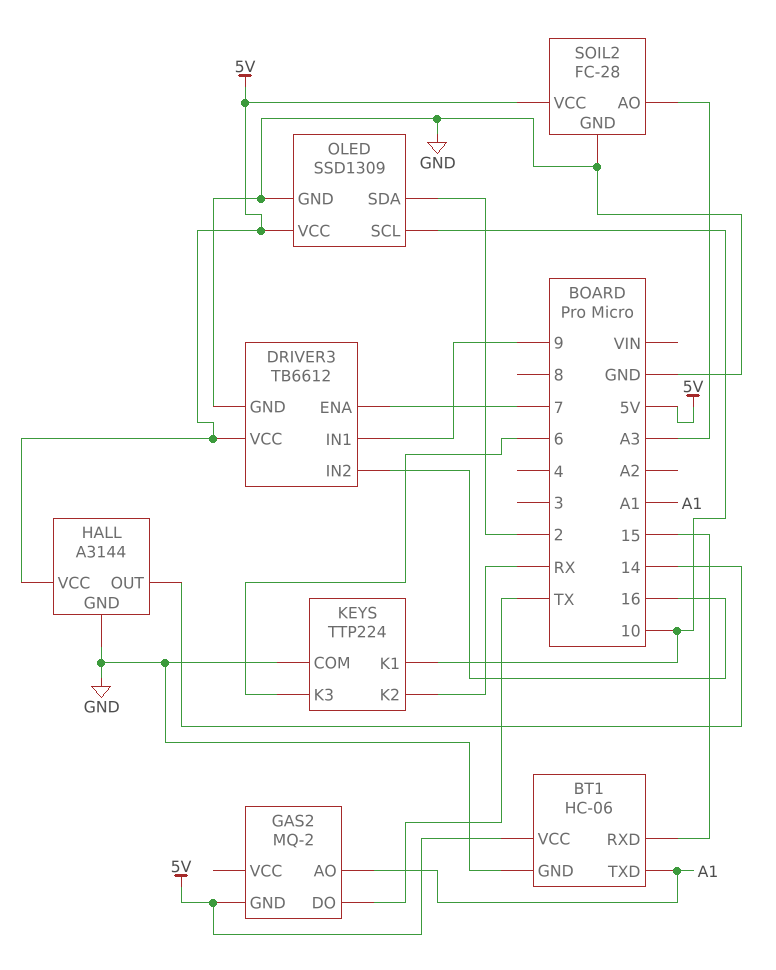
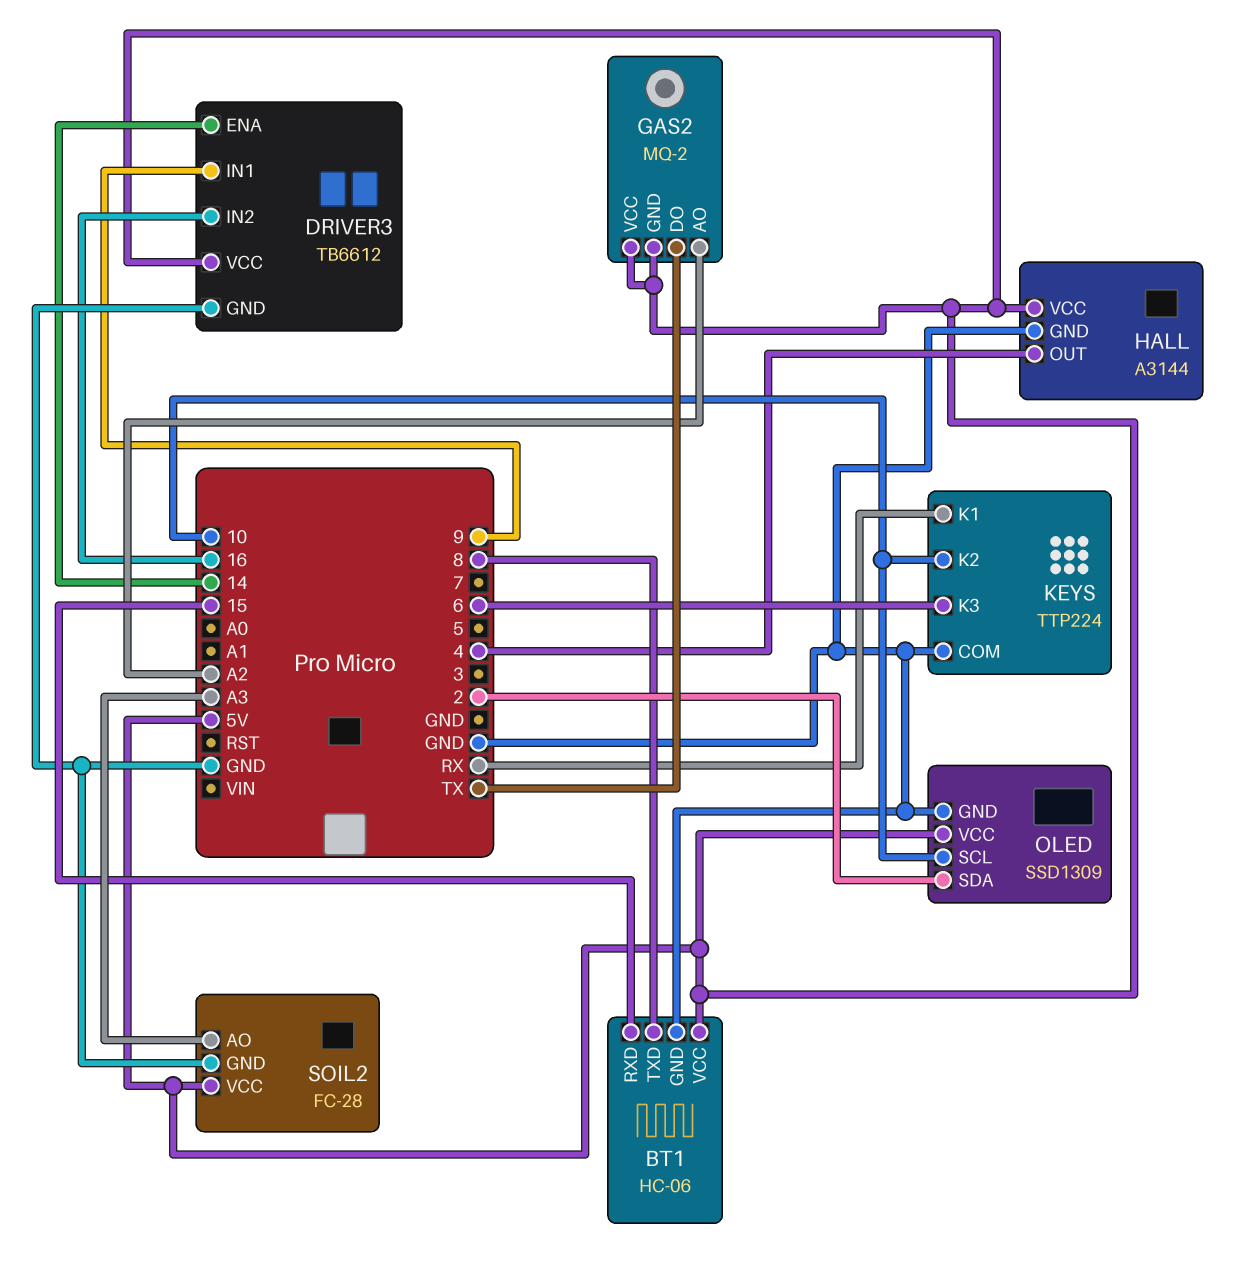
BT1 pin TXD: A1 -> 8
DRIVER3 pin ENA: 7 -> 14
GAS2 pin AO: A1 -> A2
GAS2 pin VCC: none -> 5V
HALL pin OUT: 14 -> 4
KEYS pin K1: 10 -> RX
KEYS pin K2: RX -> 10

